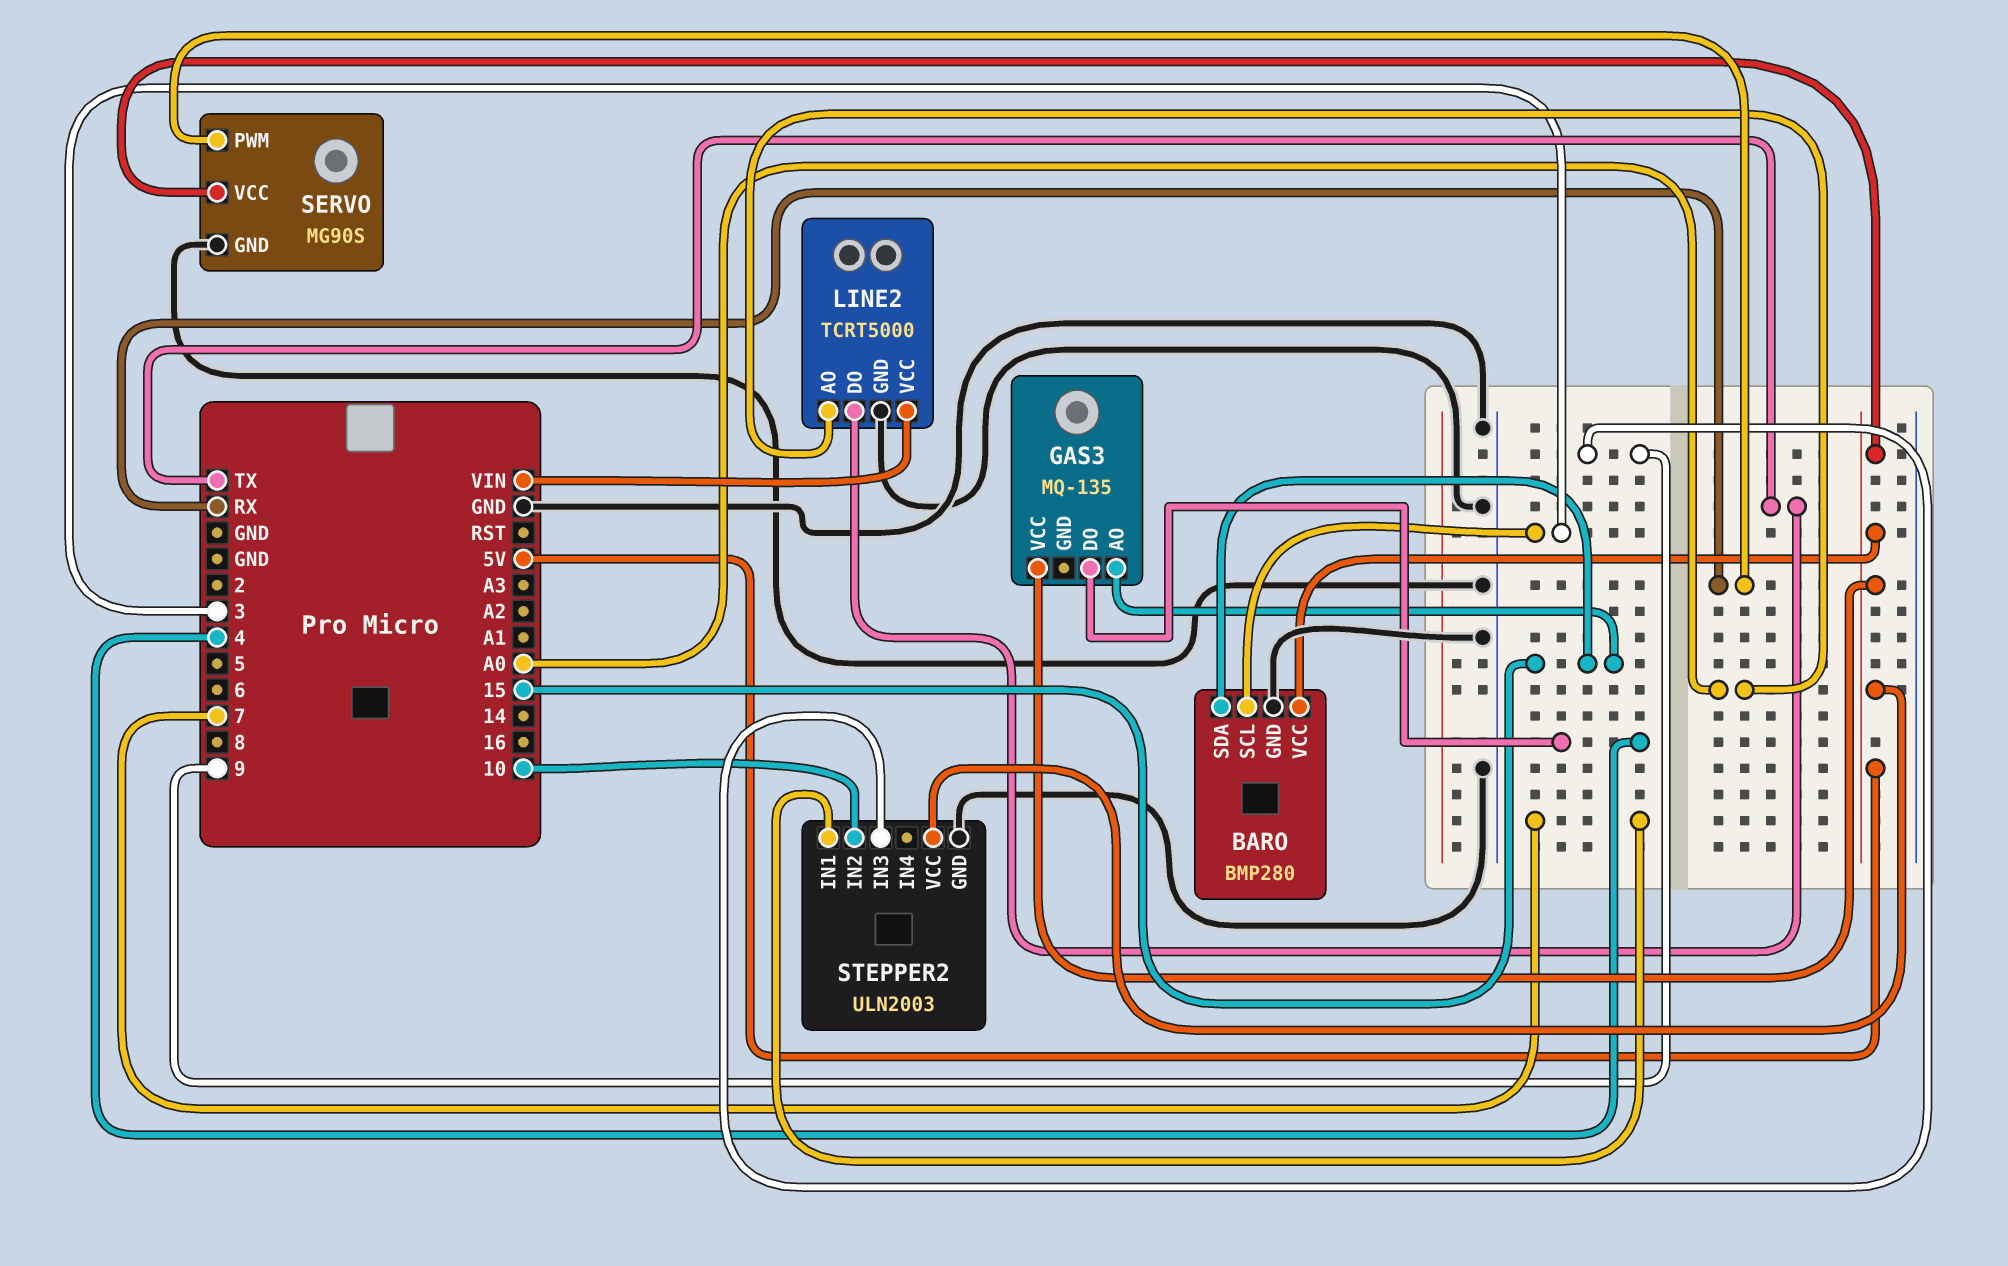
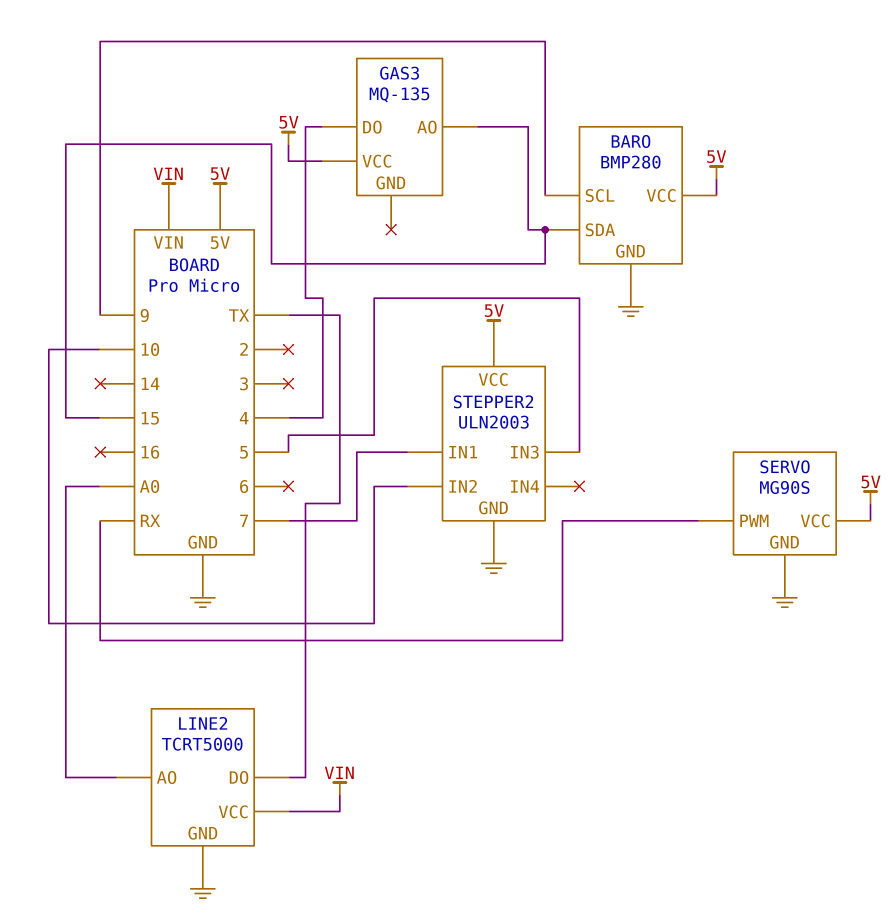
BARO pin SCL: 3 -> 9
STEPPER2 pin IN3: 9 -> 5

